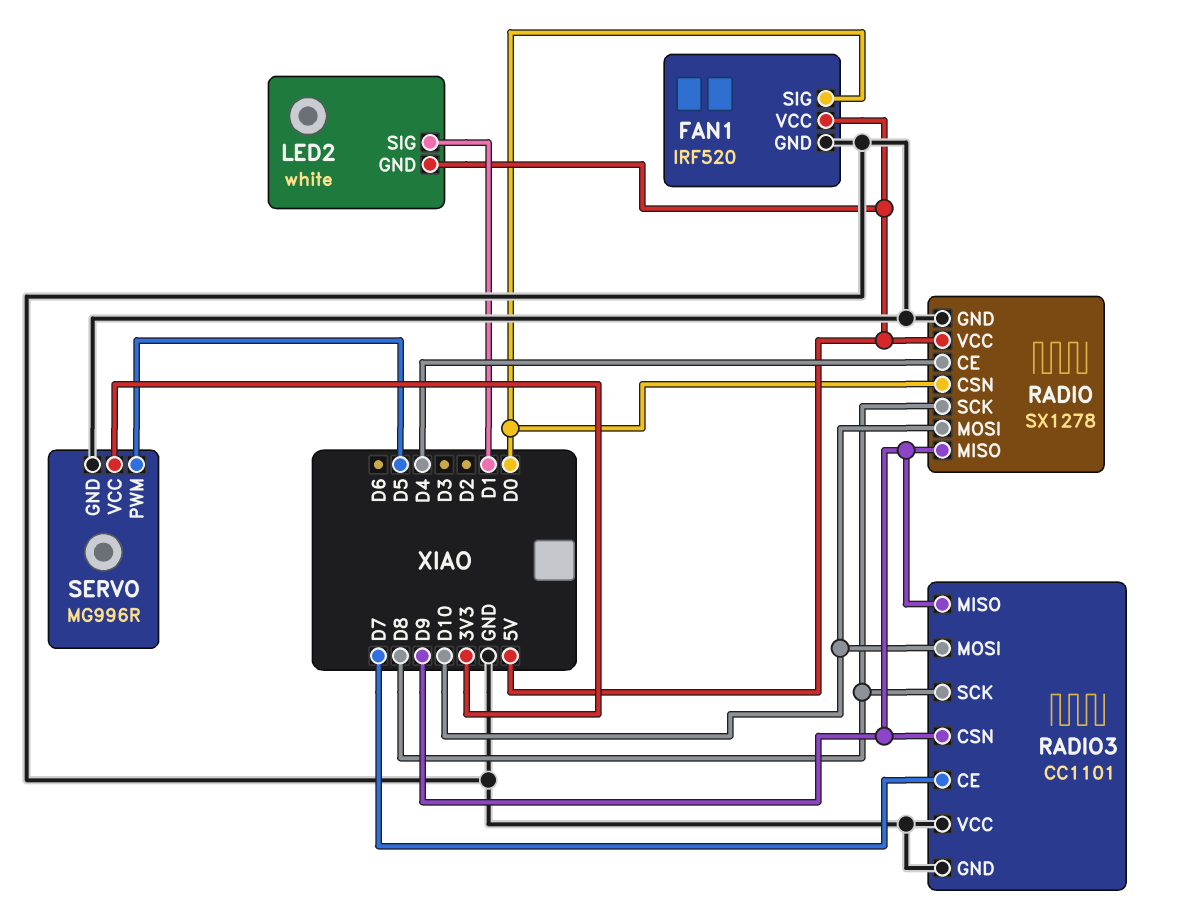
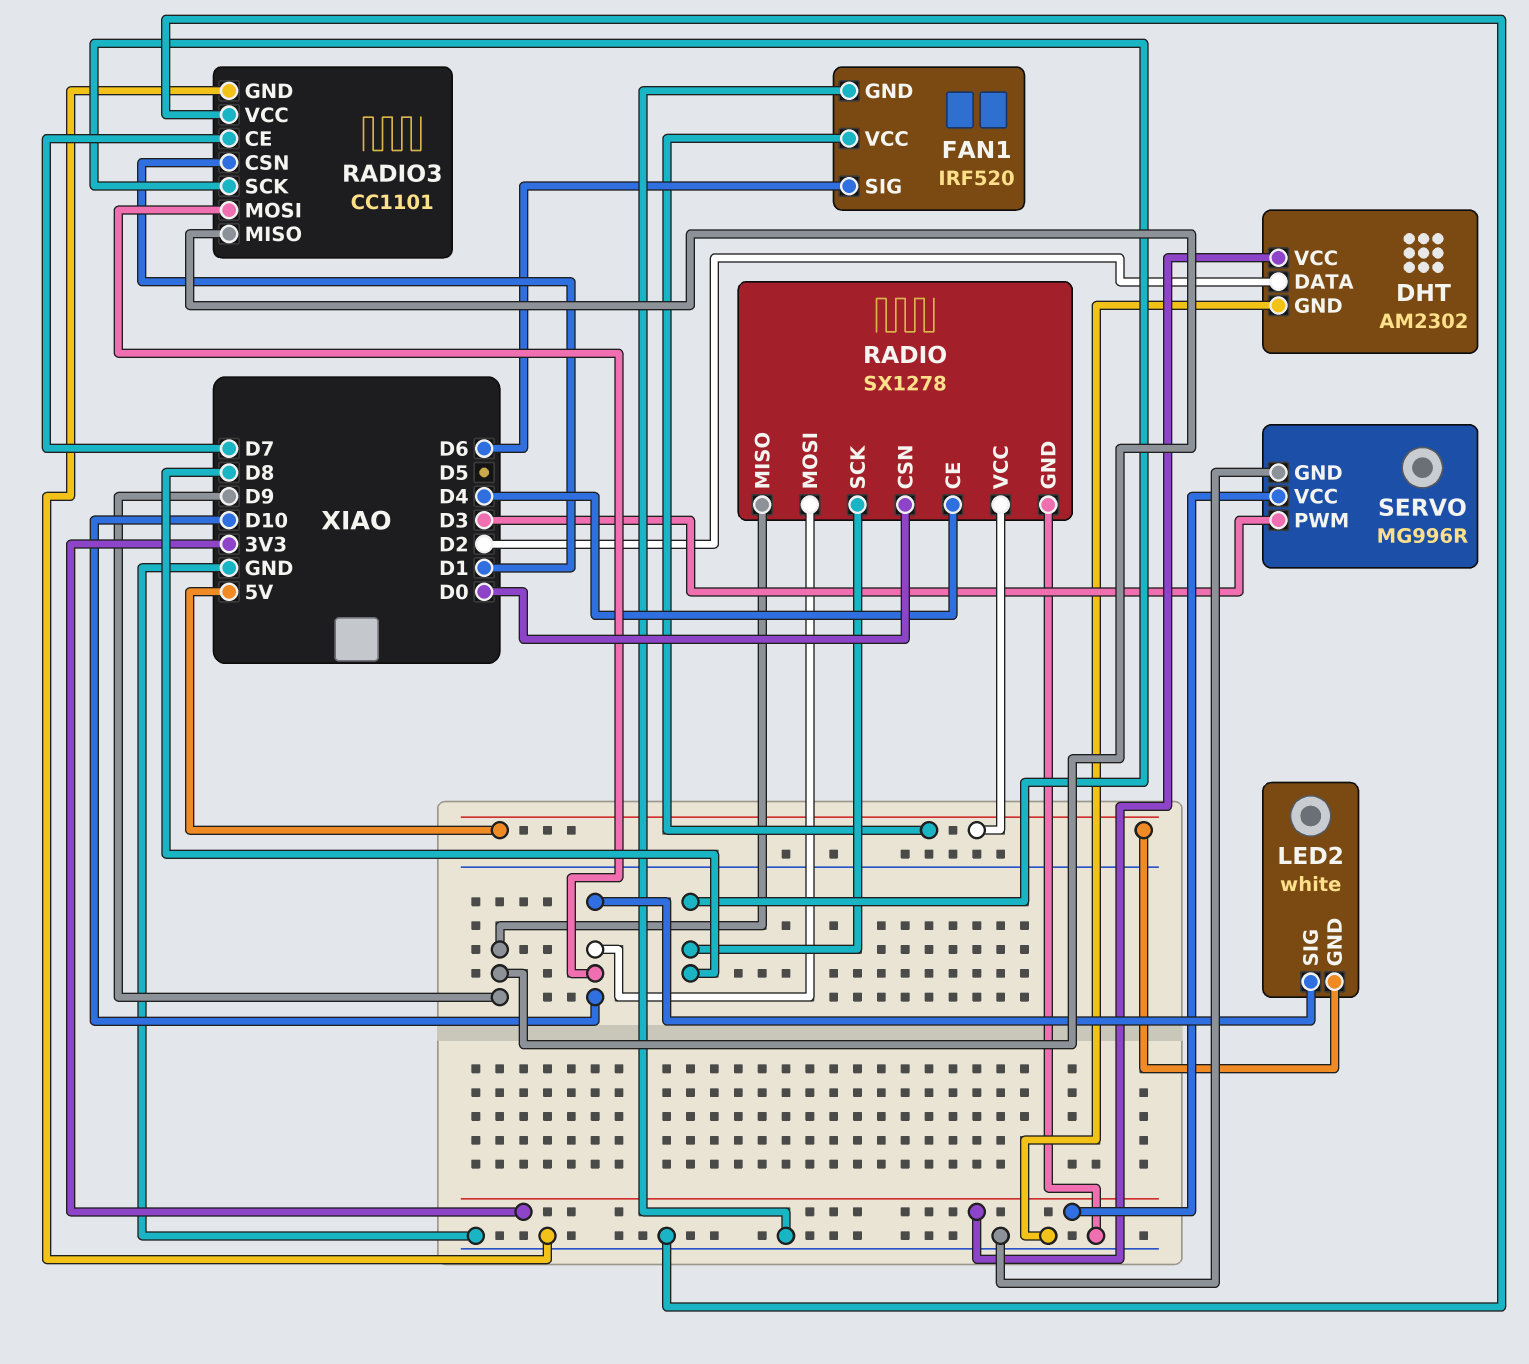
DHT: none -> AM2302
DHT pin DATA: none -> D2
DHT pin GND: none -> GND
DHT pin VCC: none -> 3V3
FAN1 pin SIG: D0 -> D6
LED2 pin SIG: D1 -> D10
RADIO3 pin CSN: D9 -> D1
SERVO pin PWM: D5 -> D3

